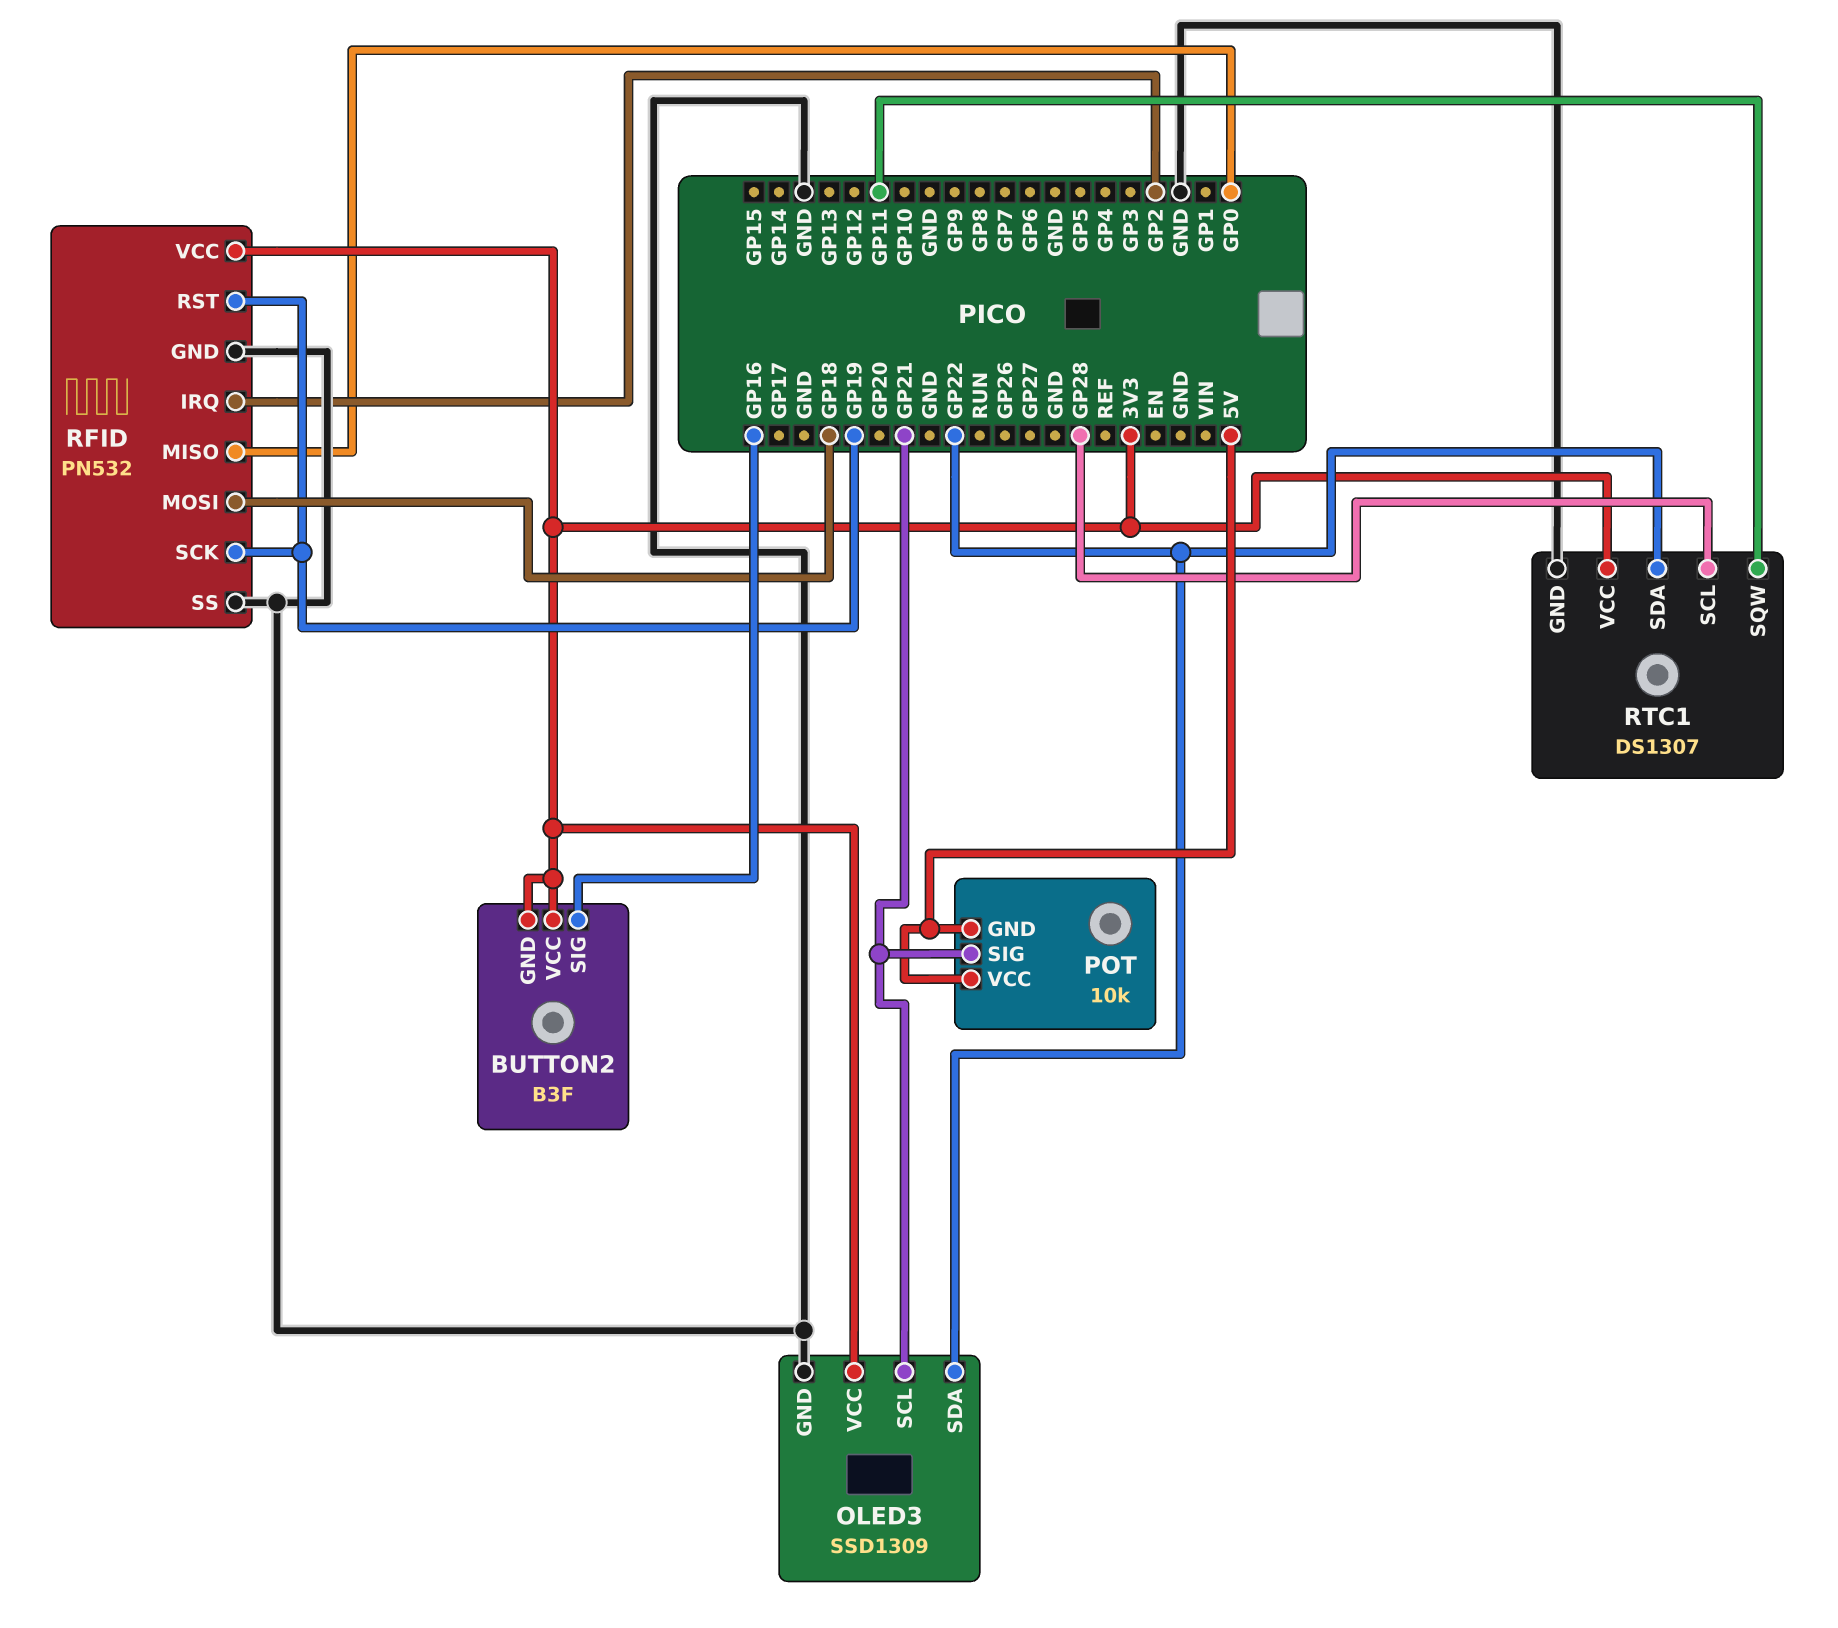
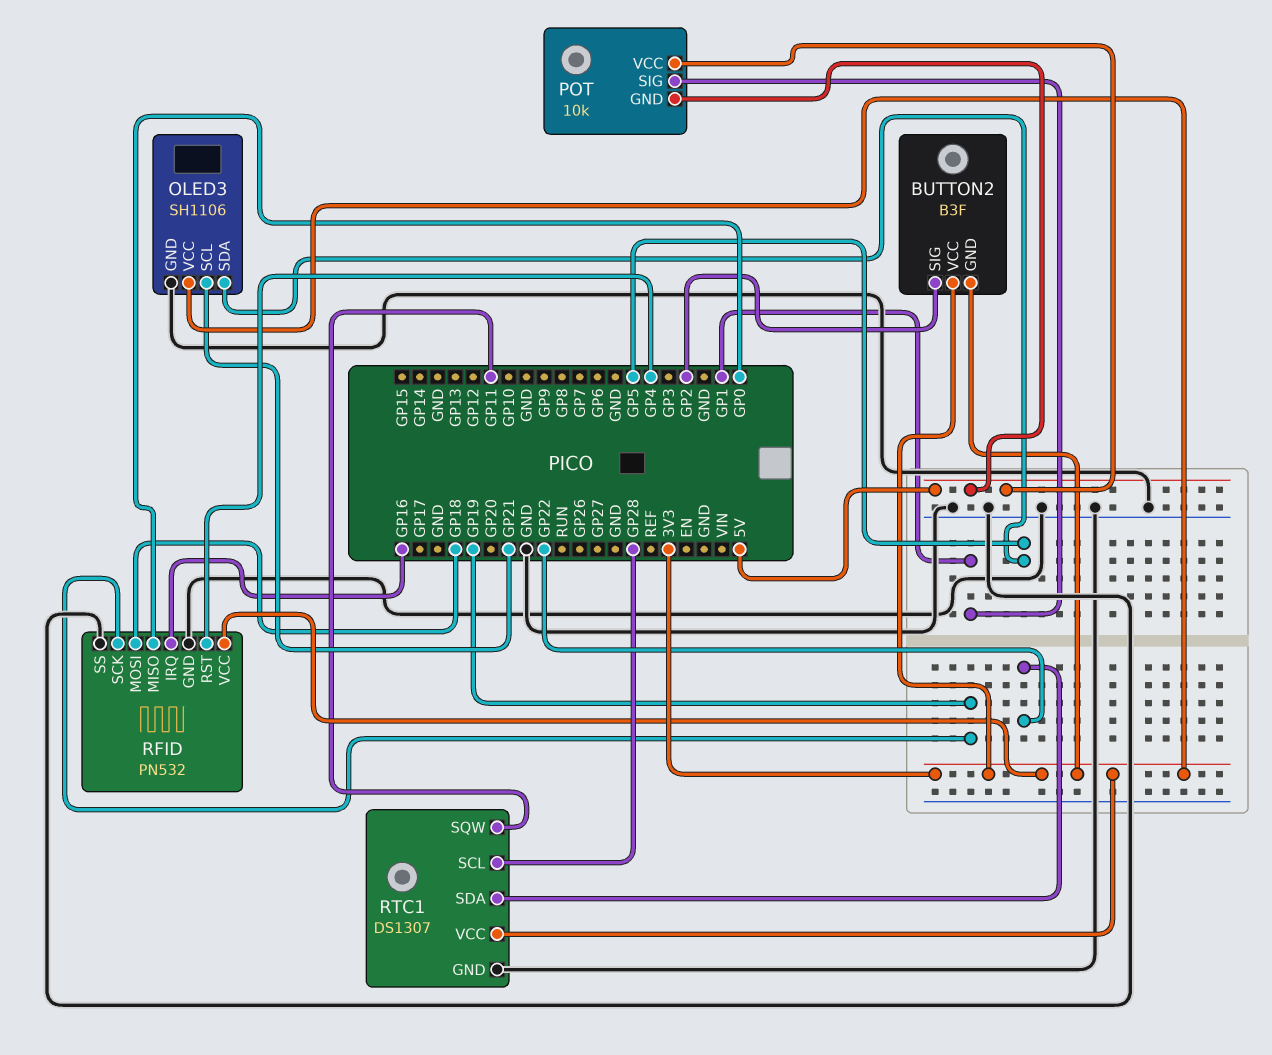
BUTTON2 pin SIG: GP16 -> GP2
OLED3: SSD1309 -> SH1106
OLED3 pin SDA: GP22 -> GP5
POT pin SIG: GP21 -> GP1
RFID pin IRQ: GP2 -> GP16
RFID pin RST: GP19 -> GP4

